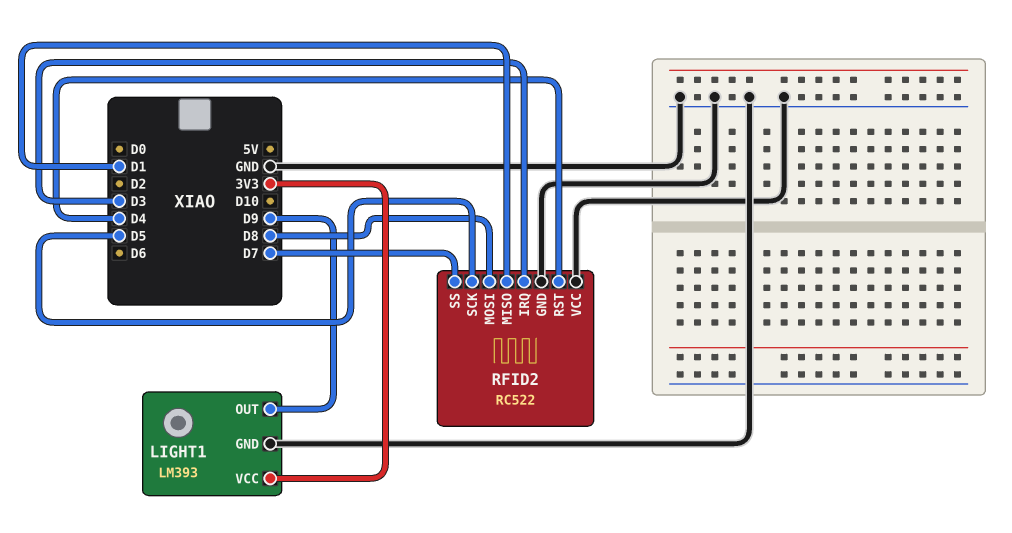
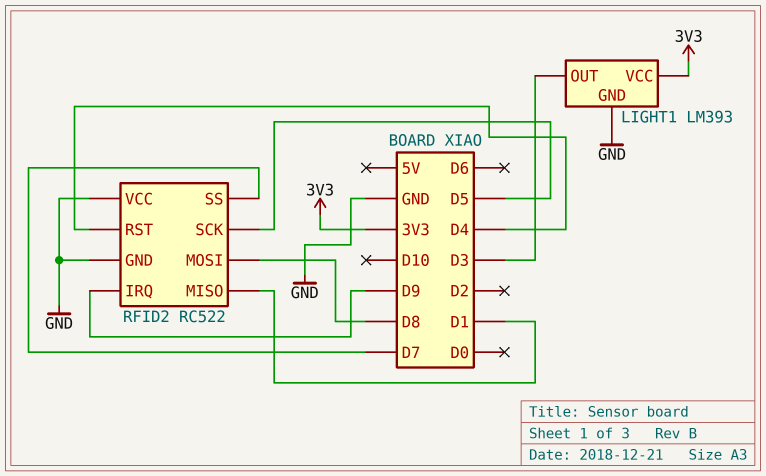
LIGHT1 pin OUT: D9 -> D3
RFID2 pin IRQ: D3 -> D9

